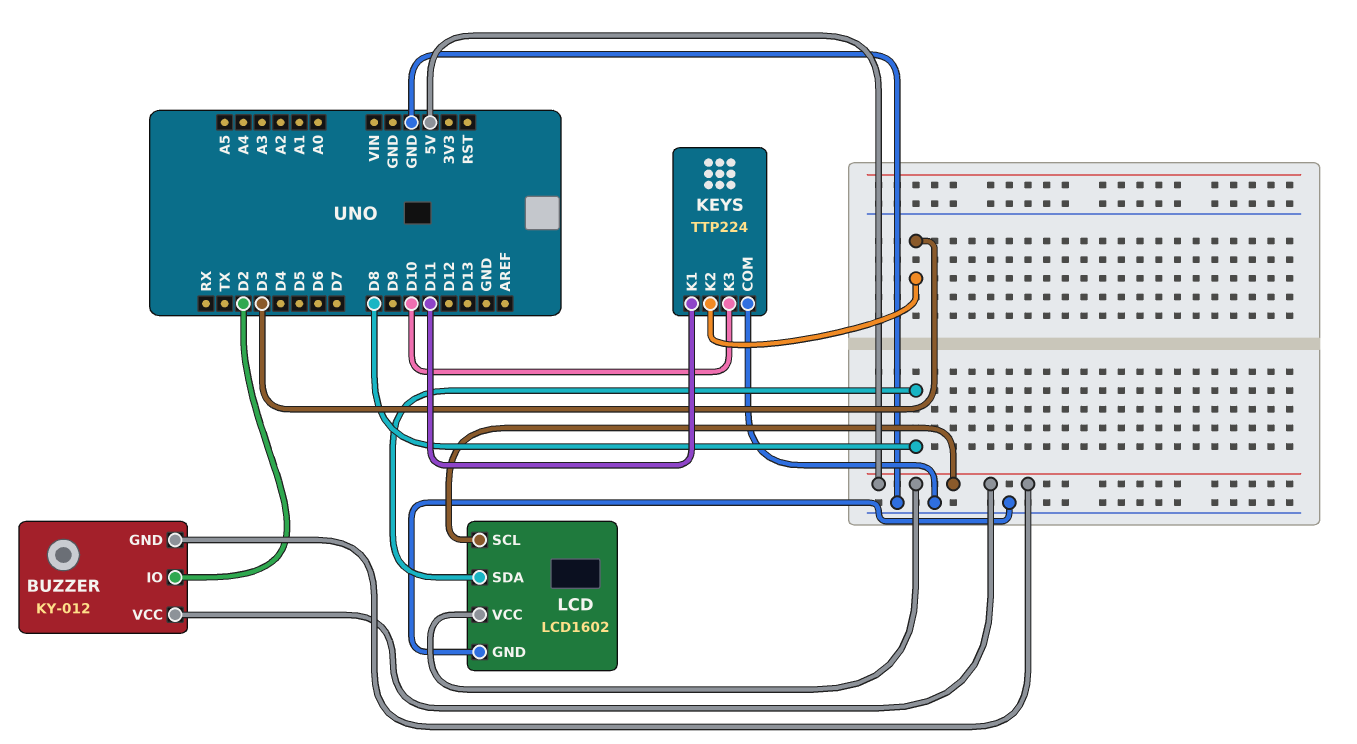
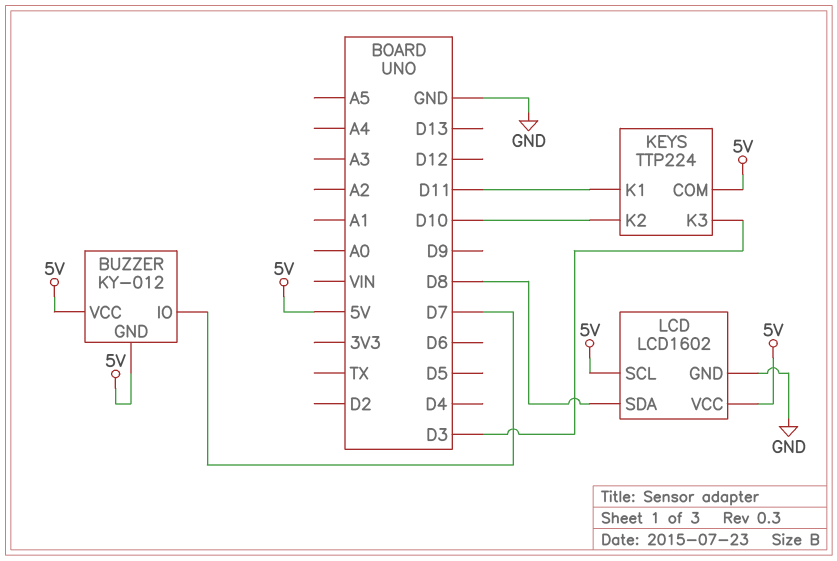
BUZZER pin IO: D2 -> D7
KEYS pin COM: GND -> 5V
KEYS pin K2: D3 -> D10
KEYS pin K3: D10 -> D3

